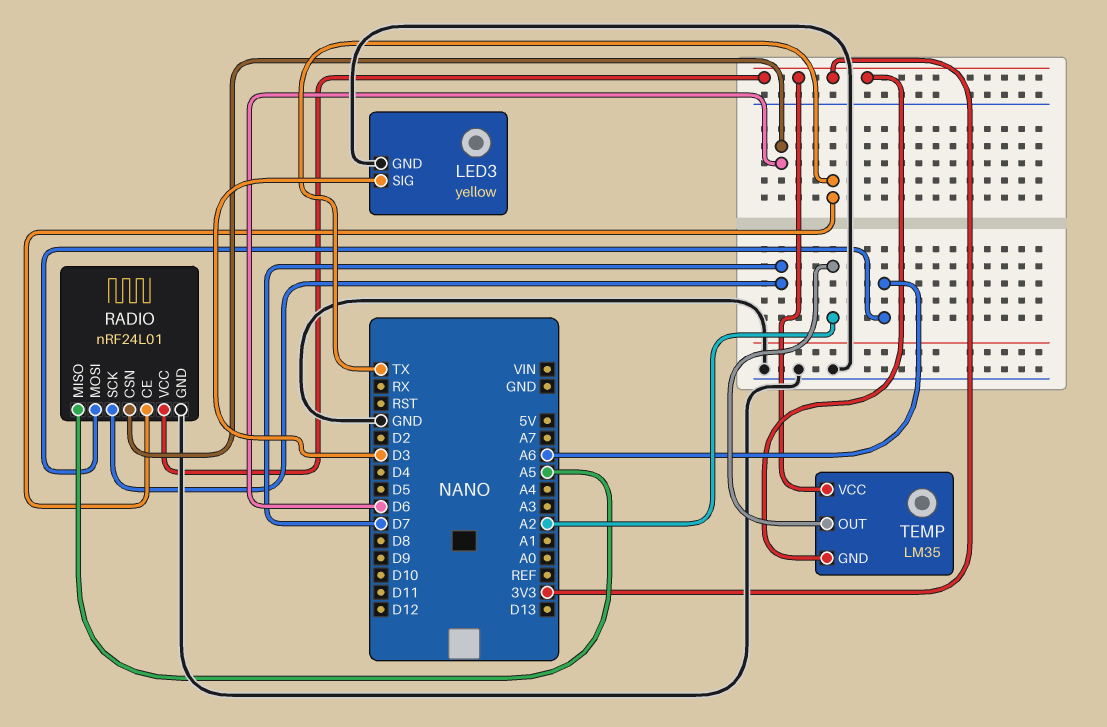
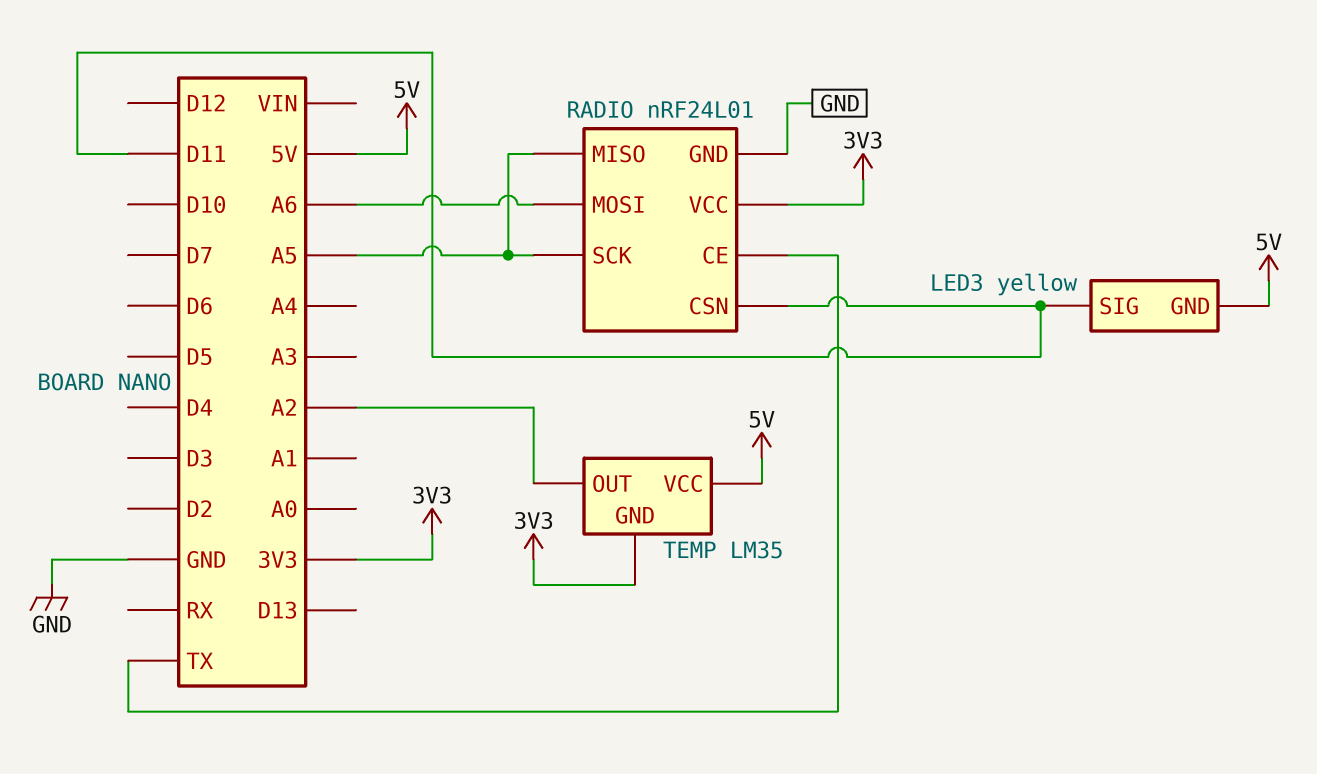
LED3 pin GND: GND -> 5V
LED3 pin SIG: D3 -> D11
RADIO pin CSN: D6 -> D11
RADIO pin SCK: D7 -> A5
TEMP pin VCC: 3V3 -> 5V

